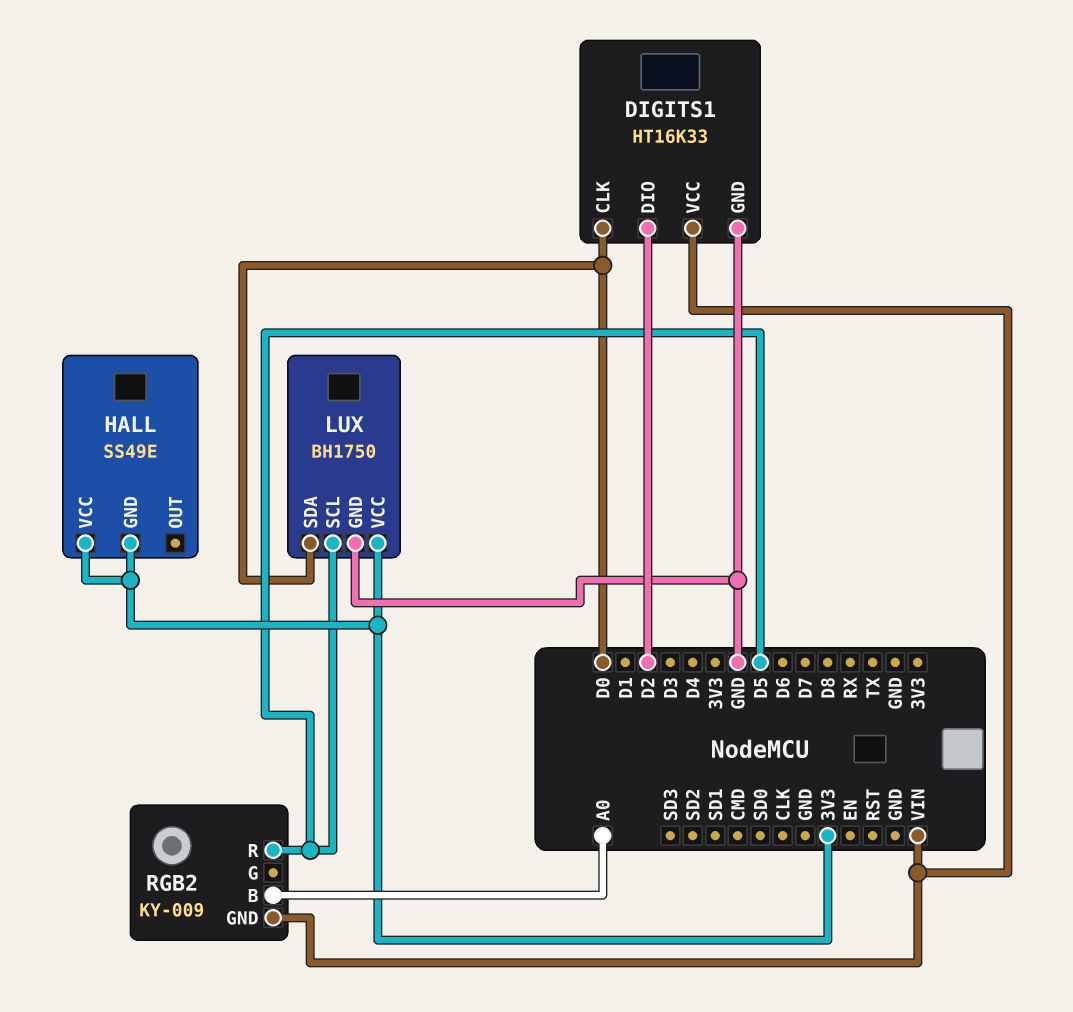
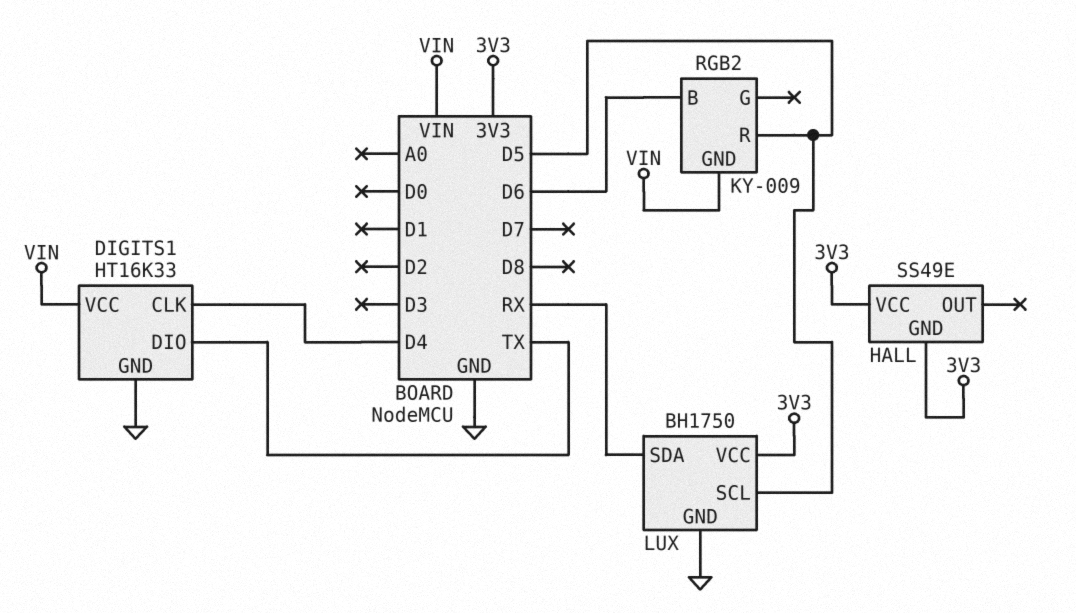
DIGITS1 pin CLK: D0 -> D4
DIGITS1 pin DIO: D2 -> TX
LUX pin SDA: D0 -> RX
RGB2 pin B: A0 -> D6

